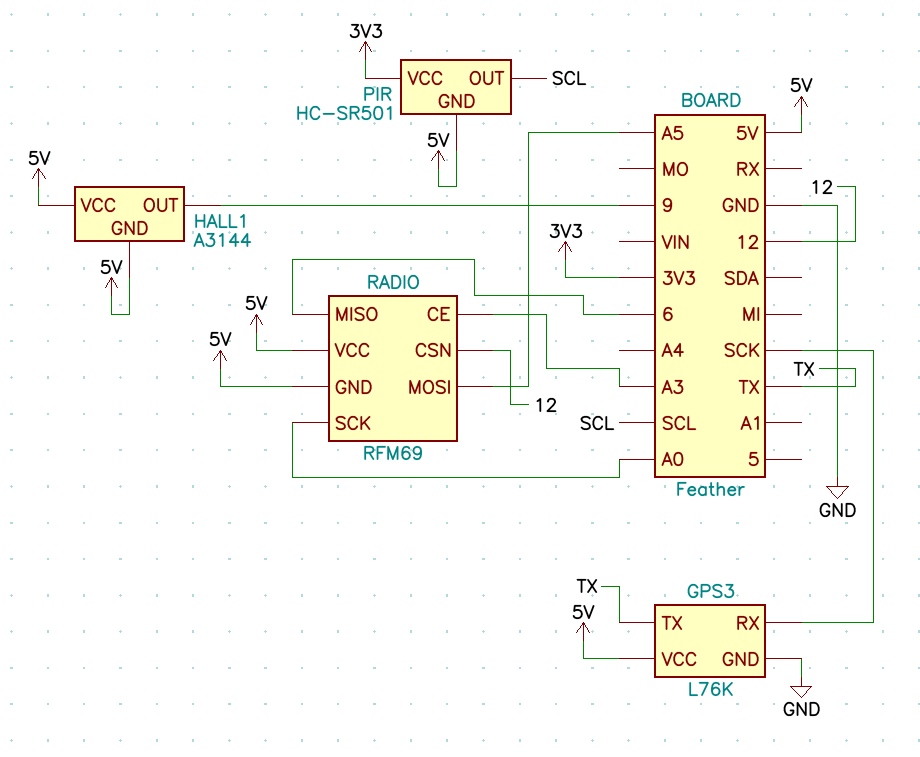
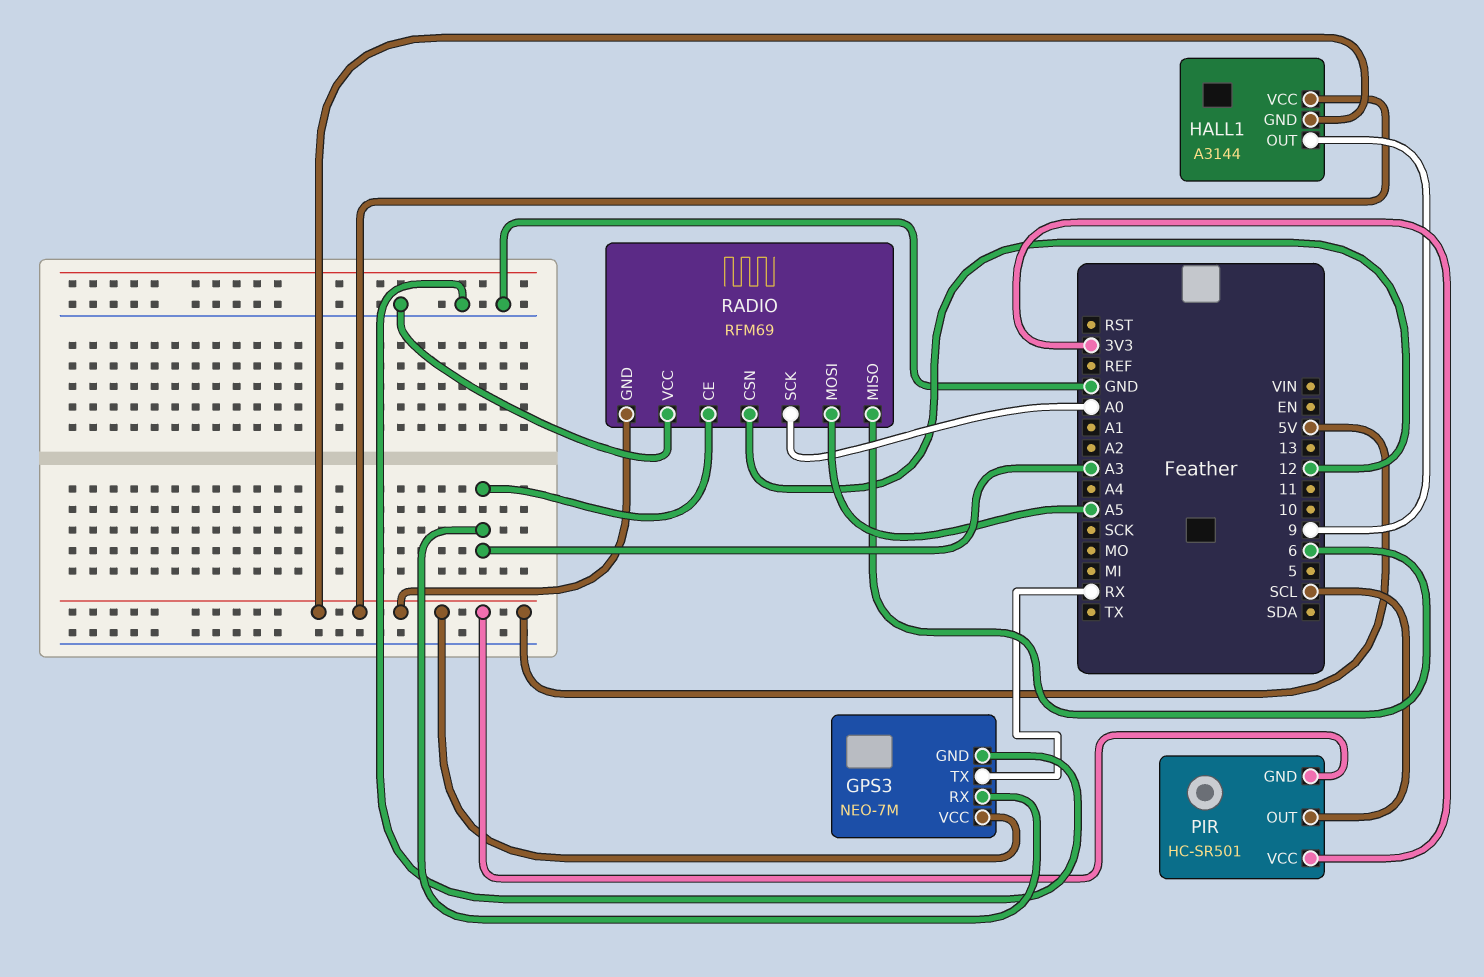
GPS3: L76K -> NEO-7M
GPS3 pin RX: SCK -> A3
GPS3 pin TX: TX -> RX
RADIO pin VCC: 5V -> GND

